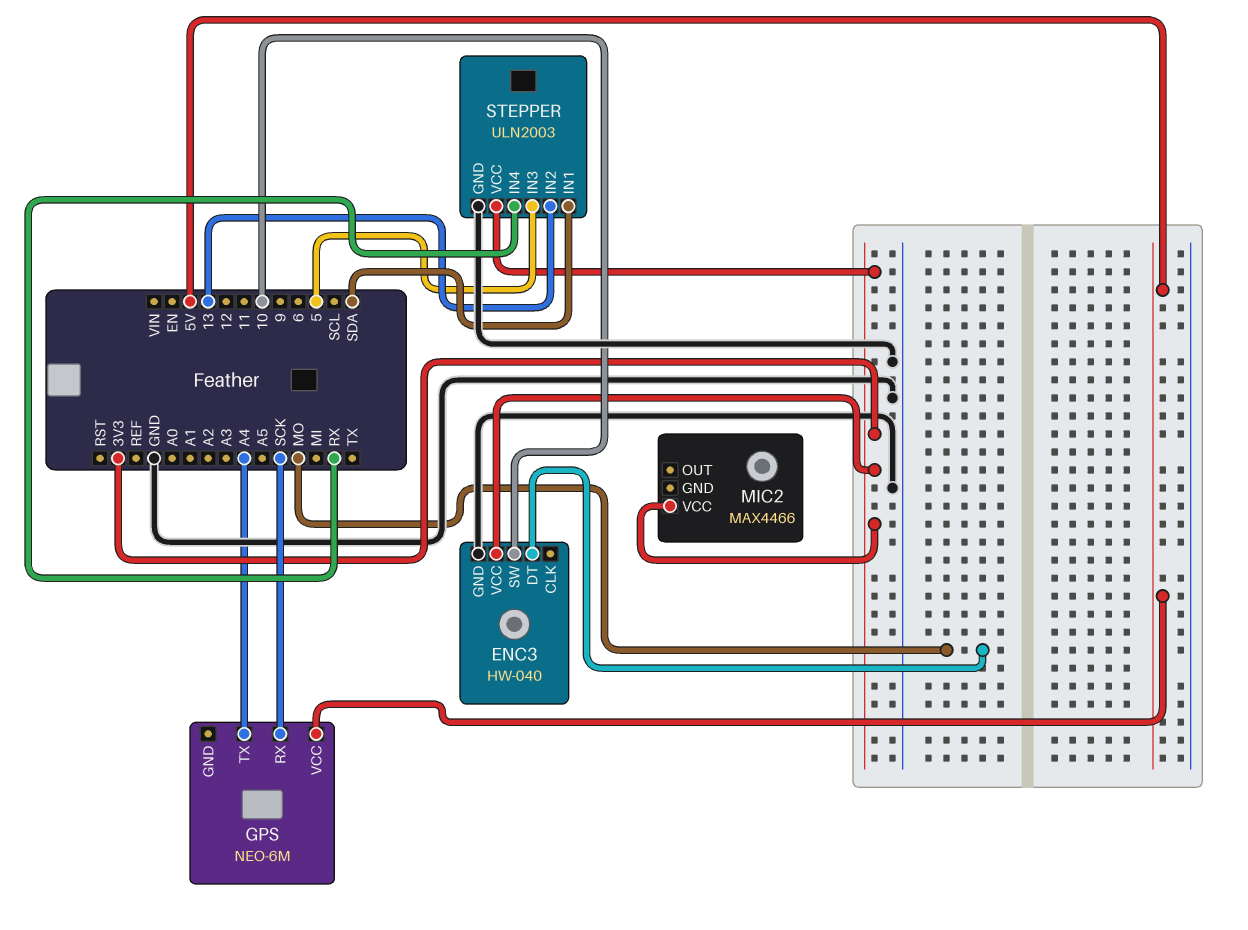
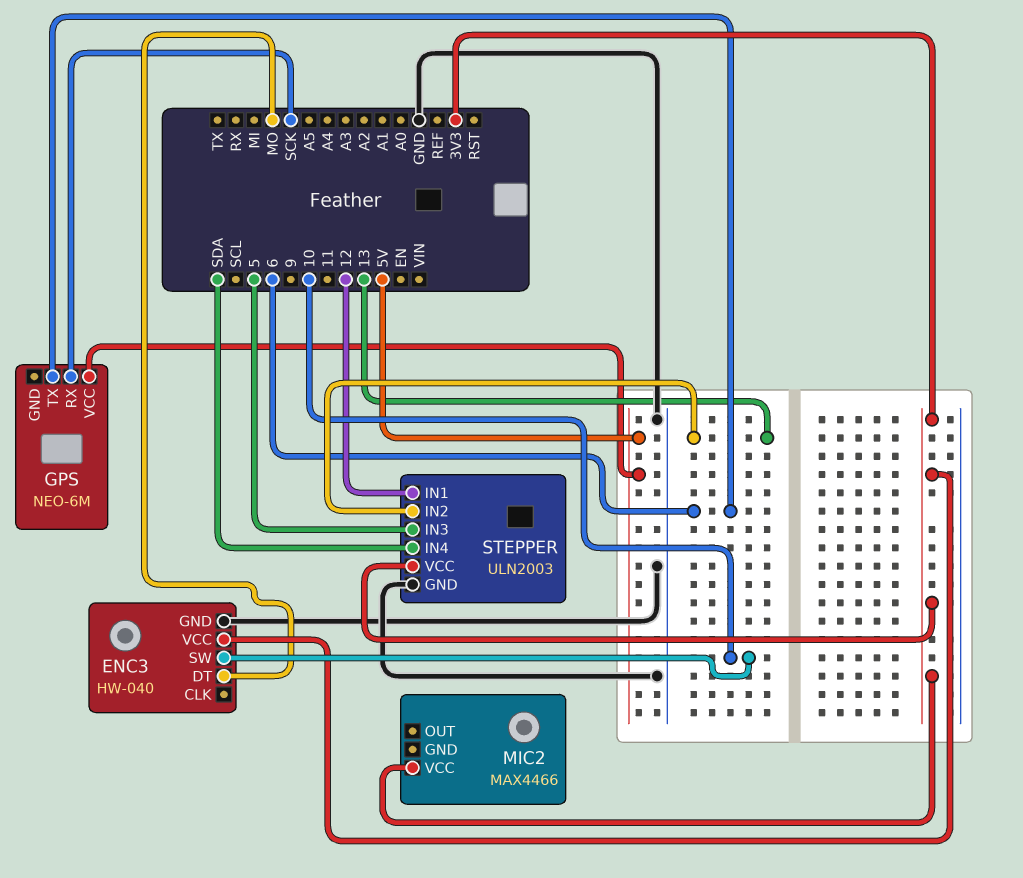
GPS pin TX: A4 -> 6
STEPPER pin IN1: SDA -> 12
STEPPER pin IN4: RX -> SDA

